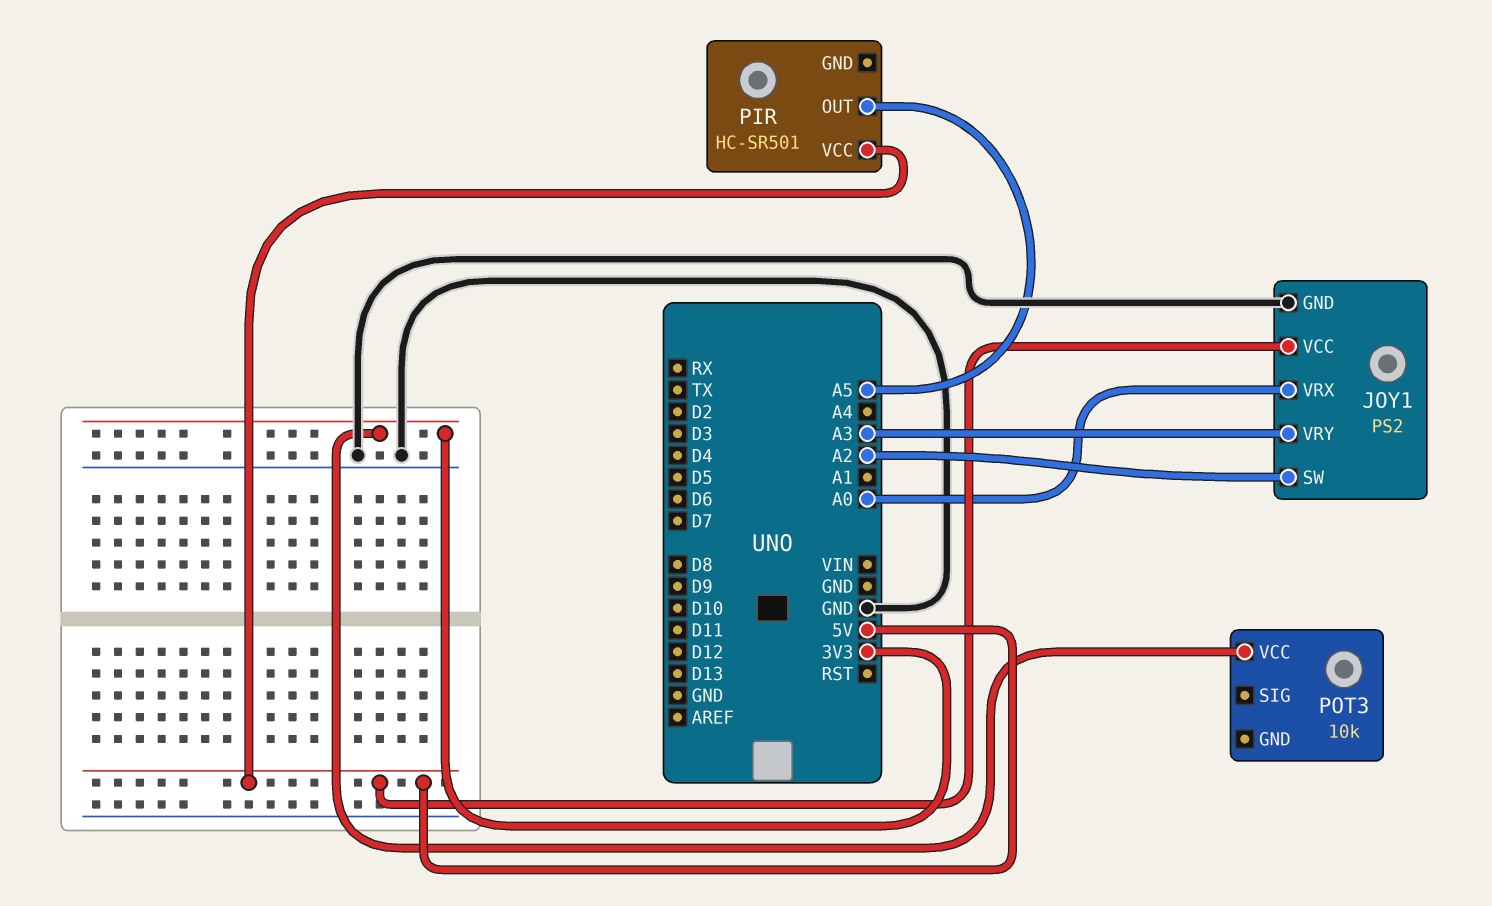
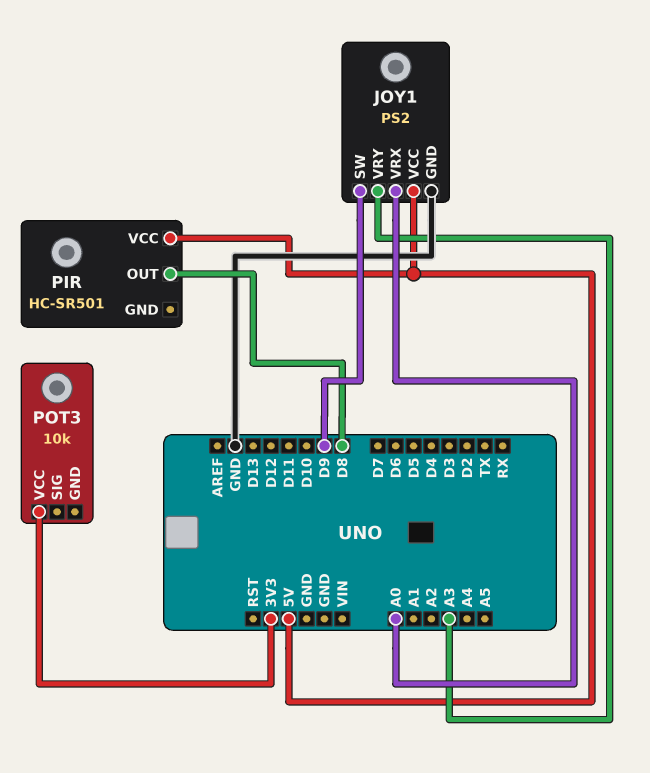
JOY1 pin SW: A2 -> D9
PIR pin OUT: A5 -> D8

